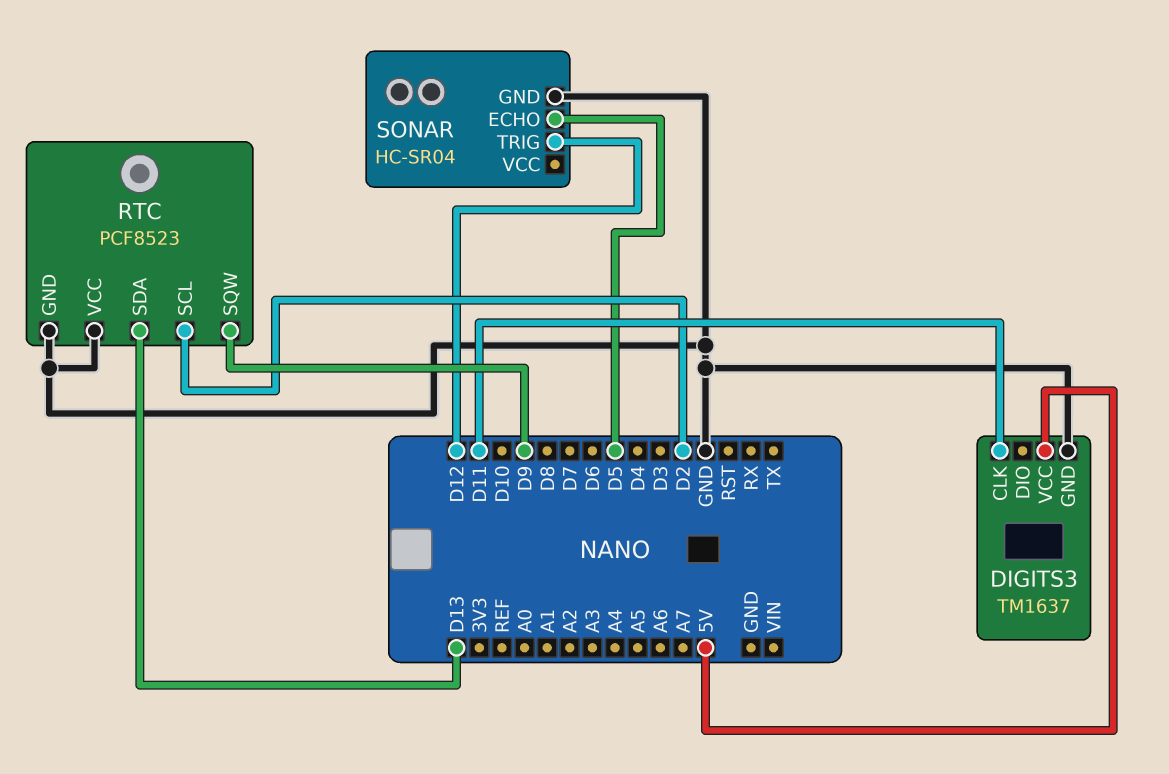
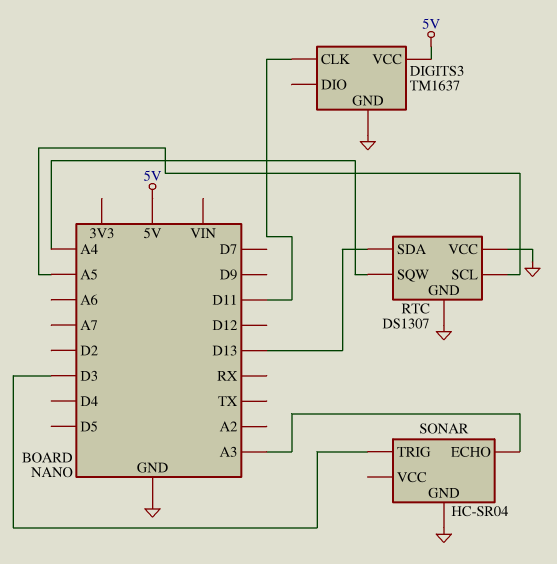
RTC: PCF8523 -> DS1307
RTC pin SCL: D2 -> A5
RTC pin SQW: D9 -> A4
SONAR pin ECHO: D5 -> A3
SONAR pin TRIG: D12 -> D3

